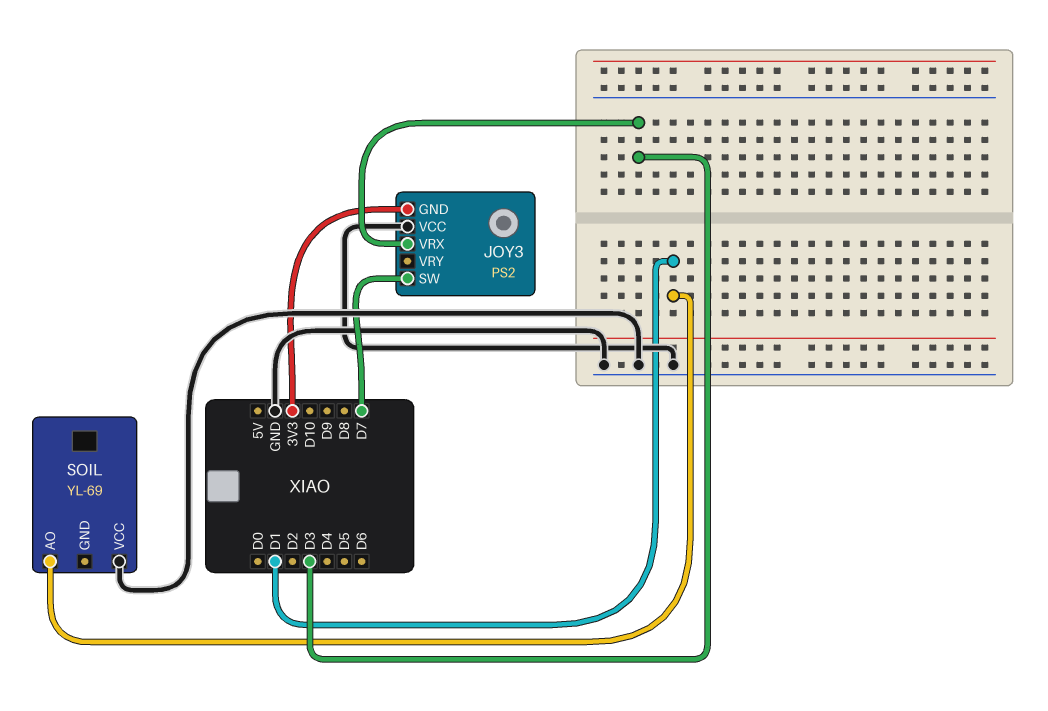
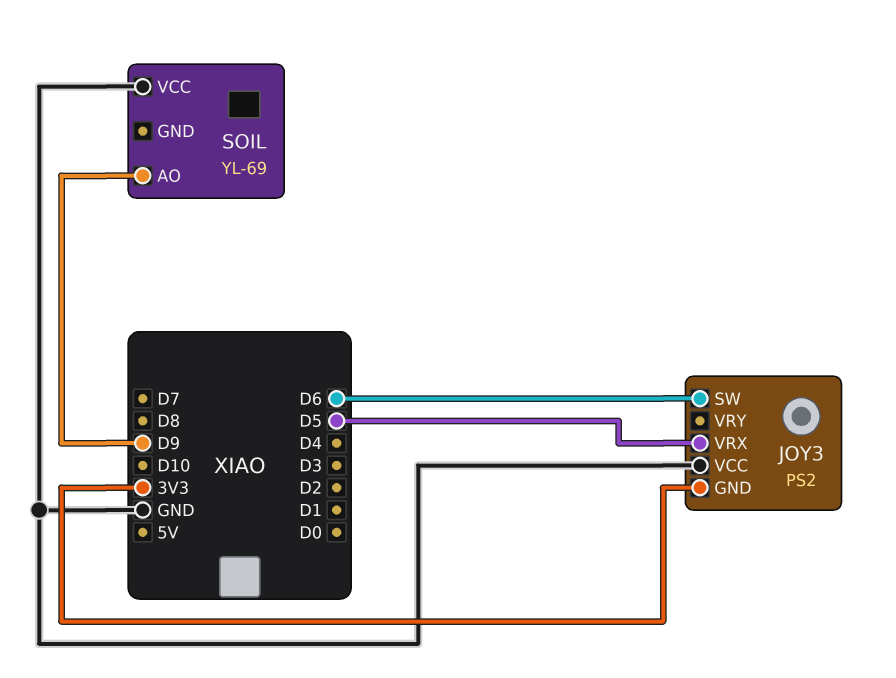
JOY3 pin SW: D7 -> D6
JOY3 pin VRX: D3 -> D5
SOIL pin AO: D1 -> D9

